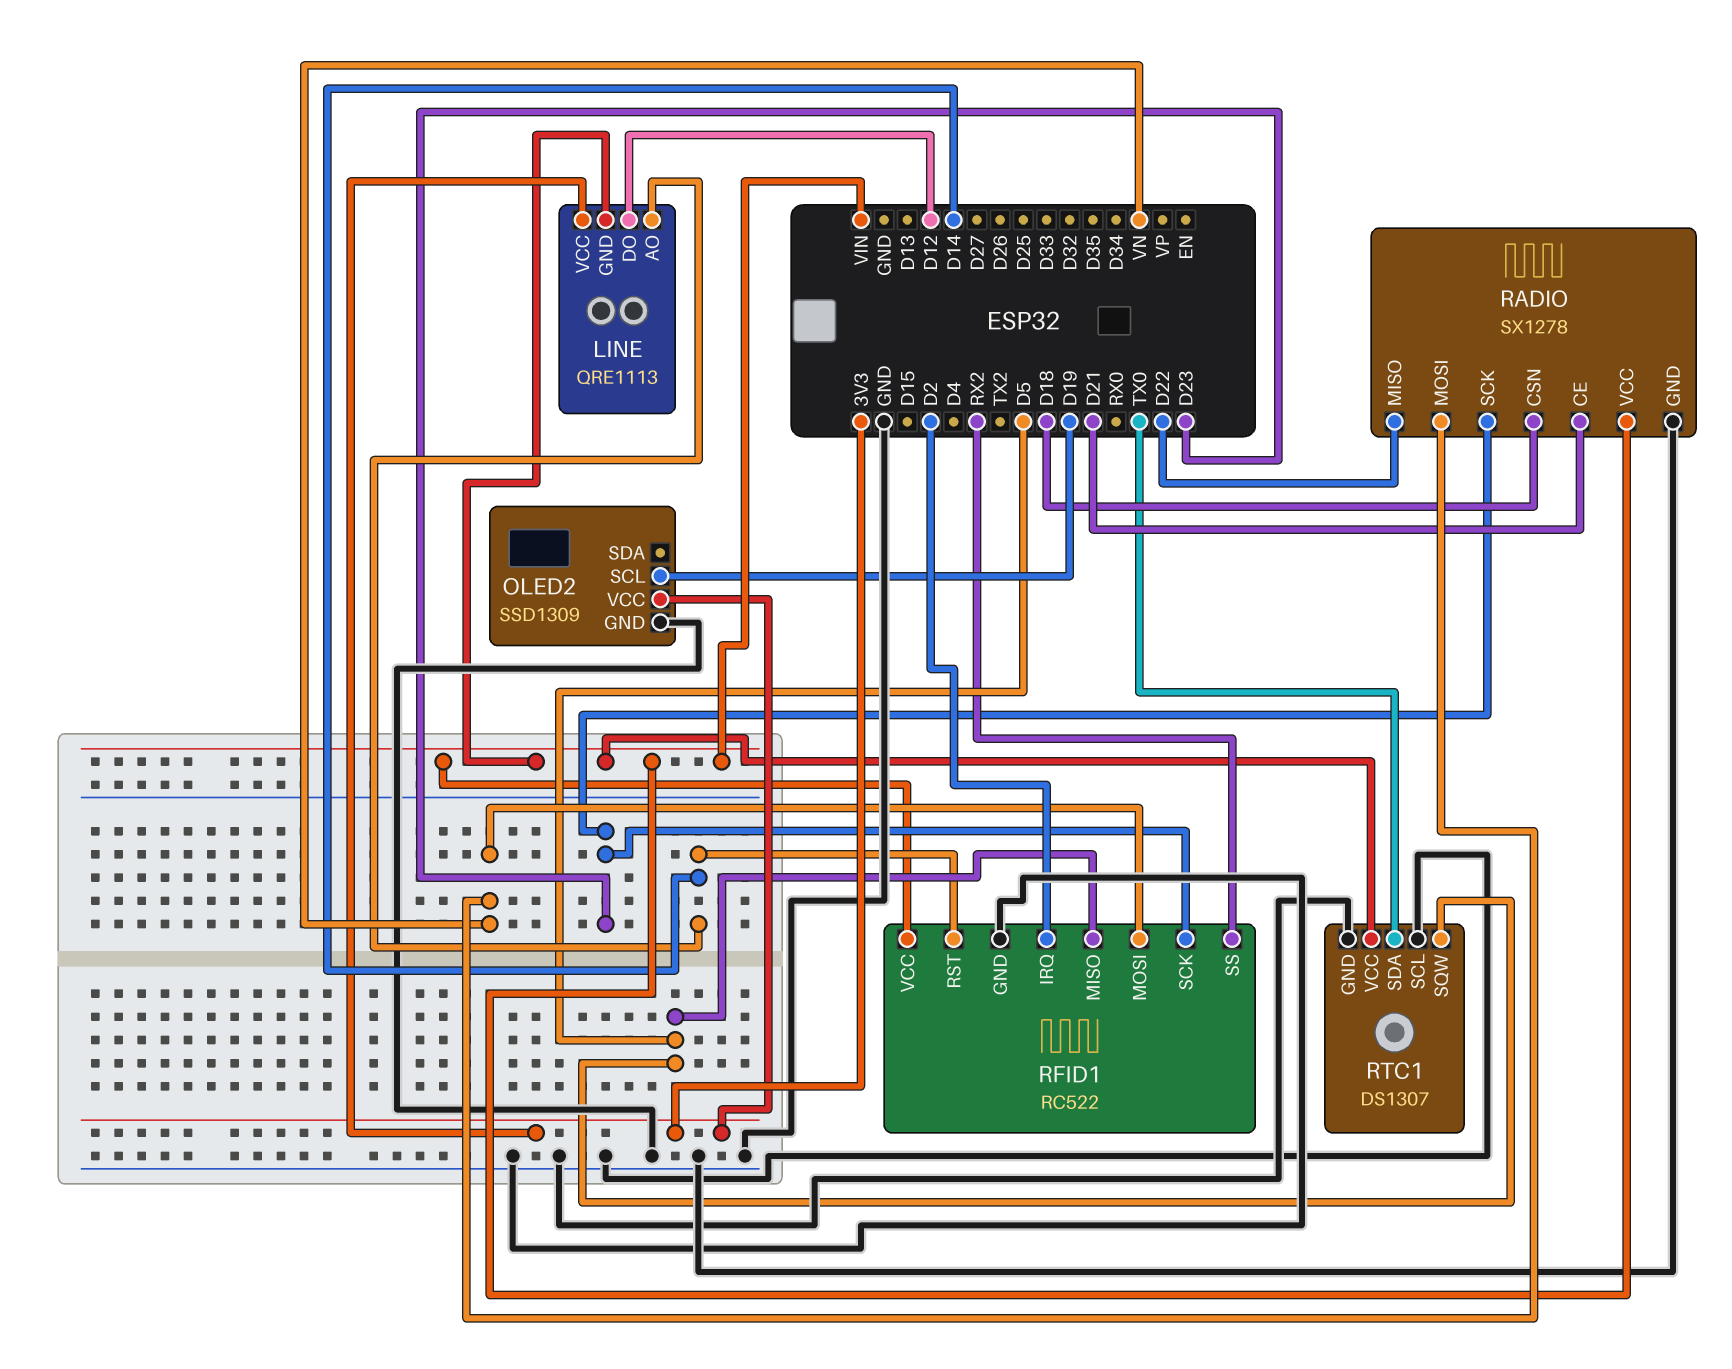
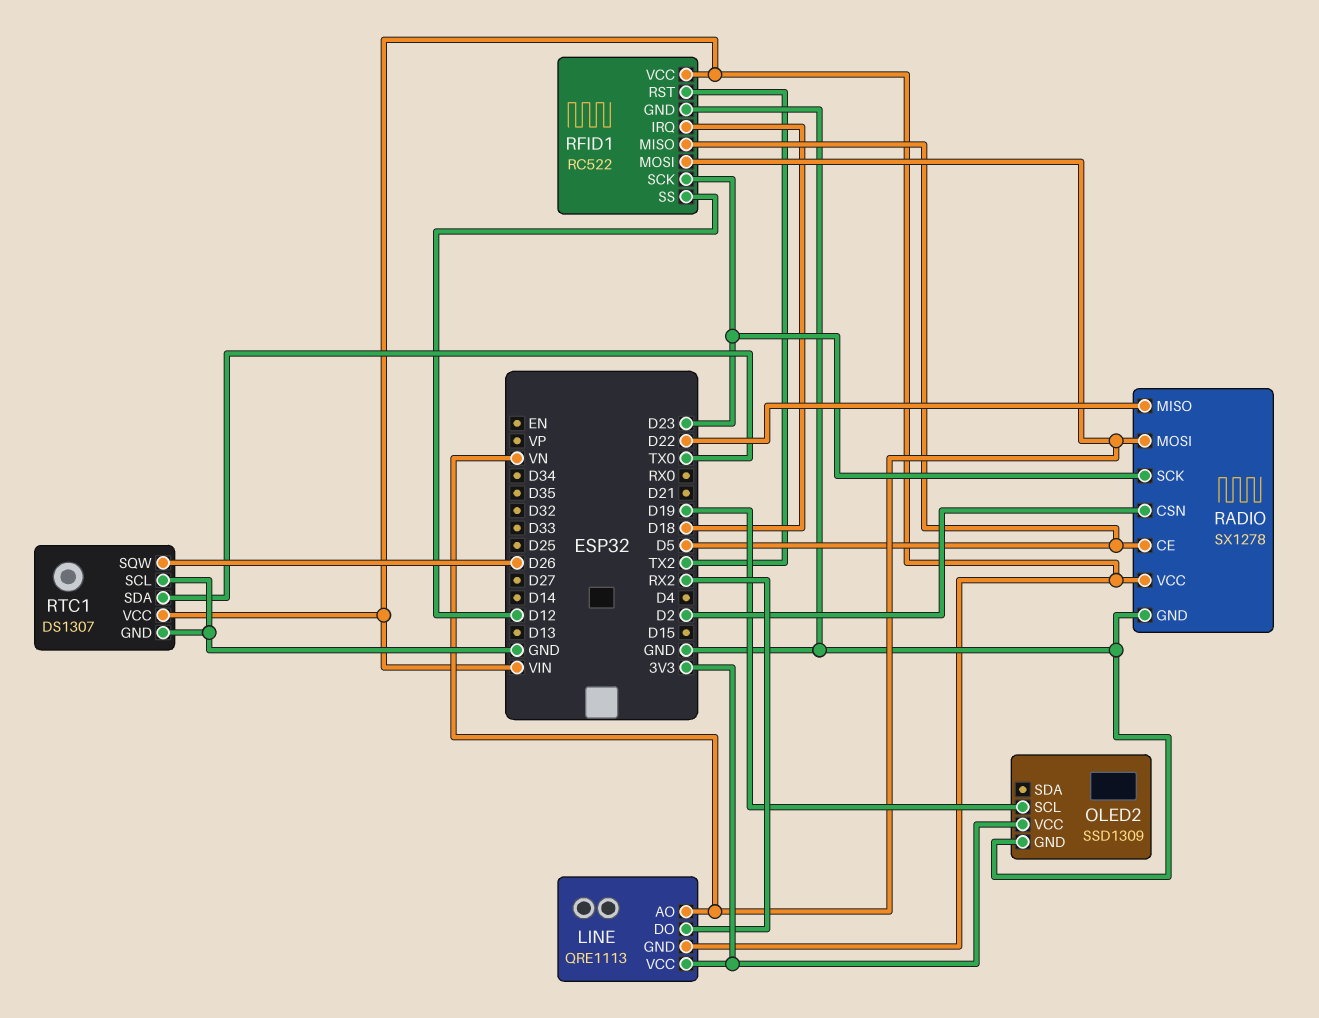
LINE pin AO: D14 -> VN
LINE pin DO: D12 -> RX2
RADIO pin CE: D21 -> D5
RADIO pin CSN: D18 -> D2
RFID1 pin IRQ: D2 -> D18
RFID1 pin RST: D14 -> TX2
RFID1 pin SS: RX2 -> D12
RTC1 pin SQW: D5 -> D26

